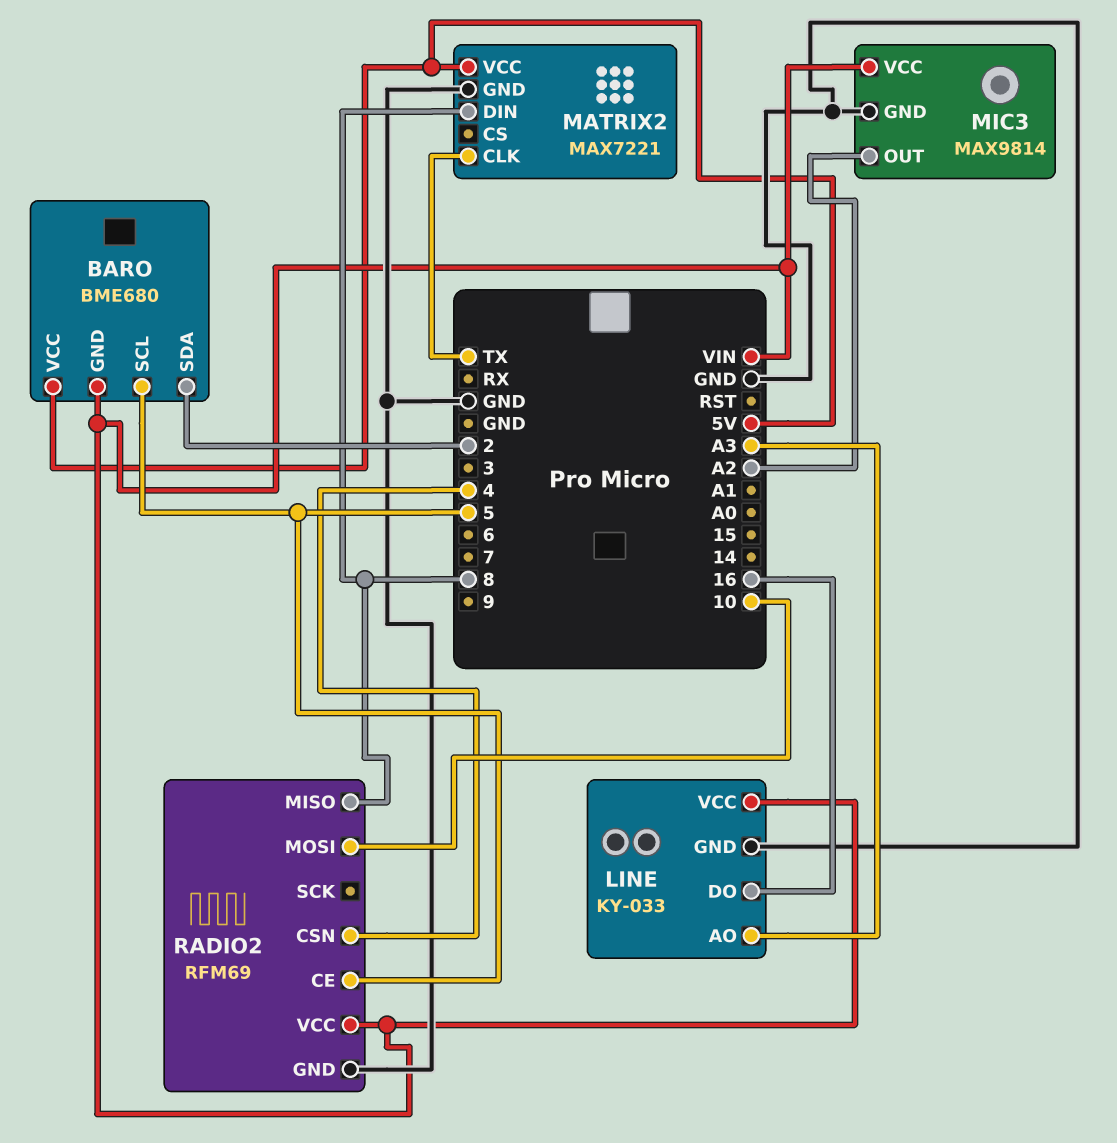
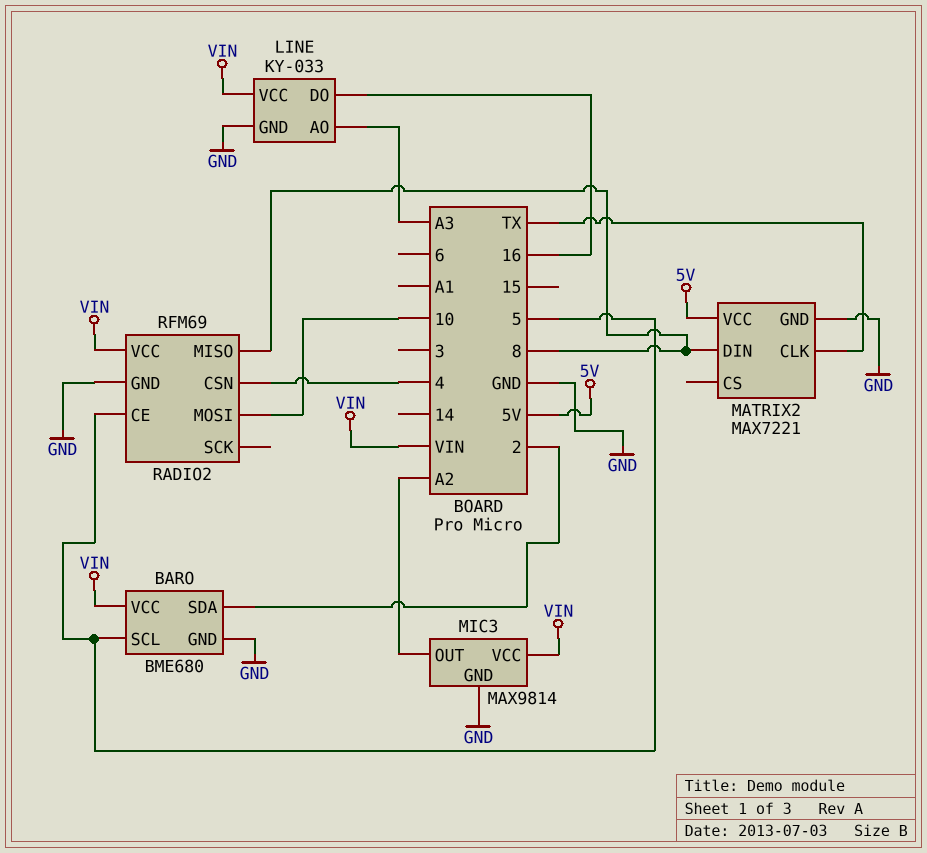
BARO pin GND: VIN -> GND
BARO pin VCC: 5V -> VIN

